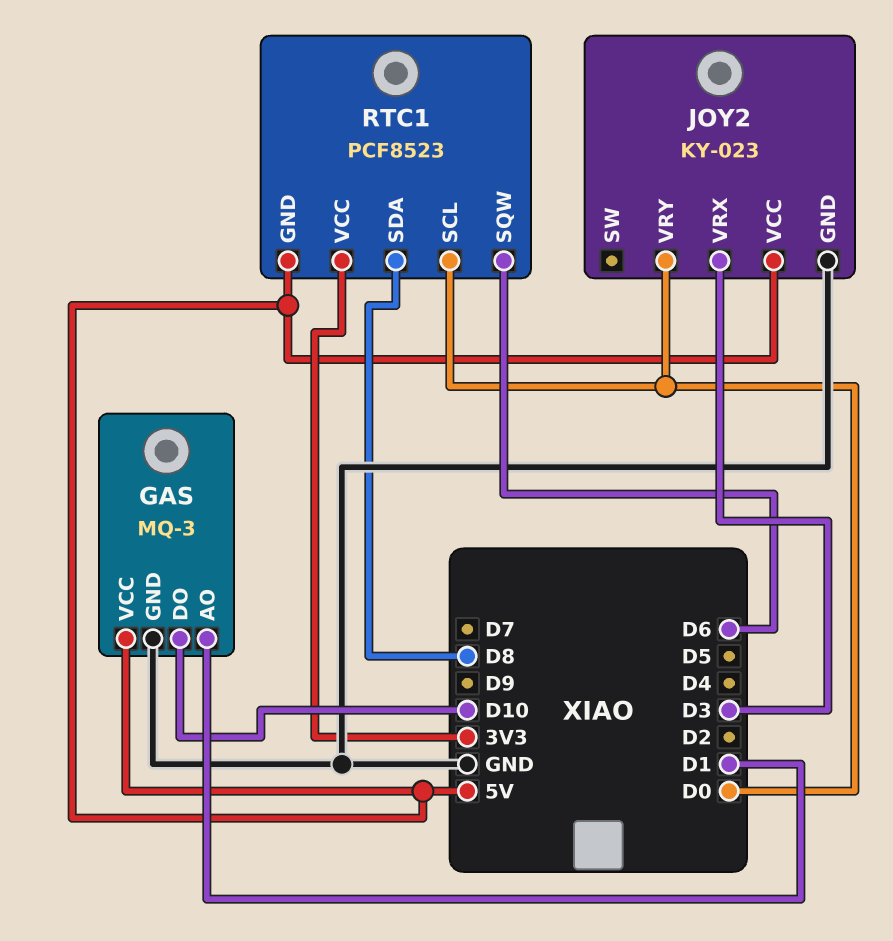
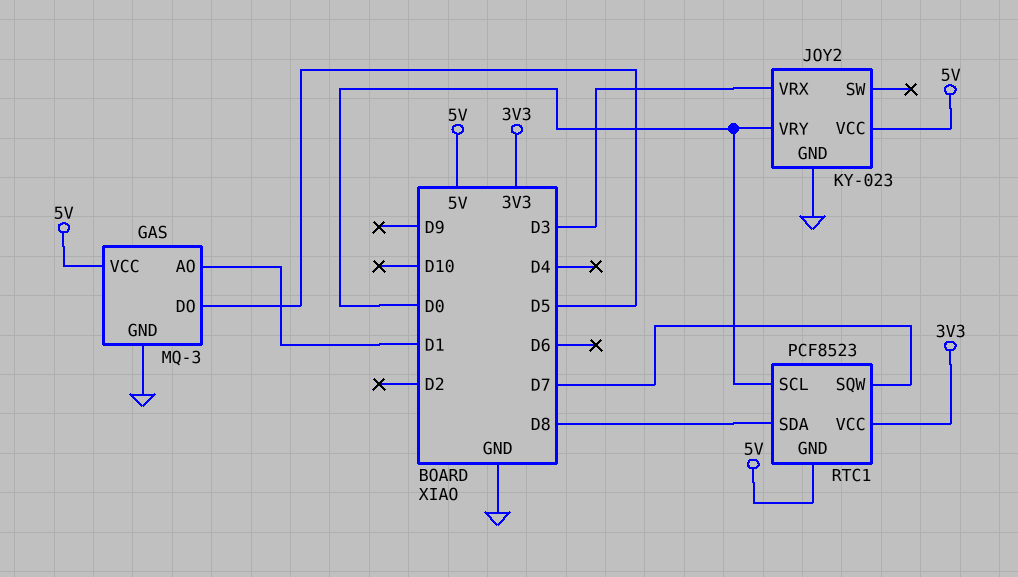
GAS pin DO: D10 -> D5
RTC1 pin SQW: D6 -> D7

